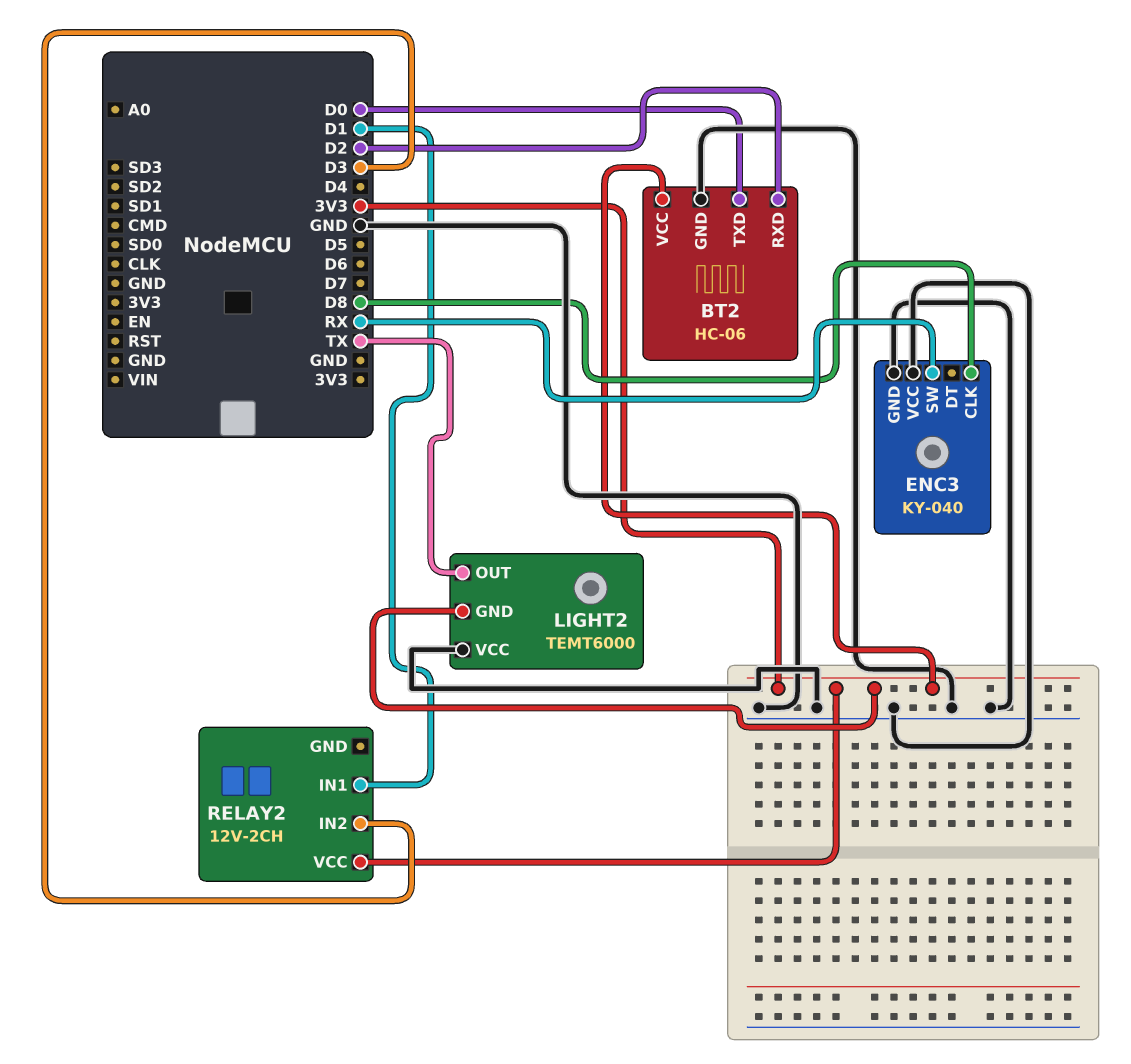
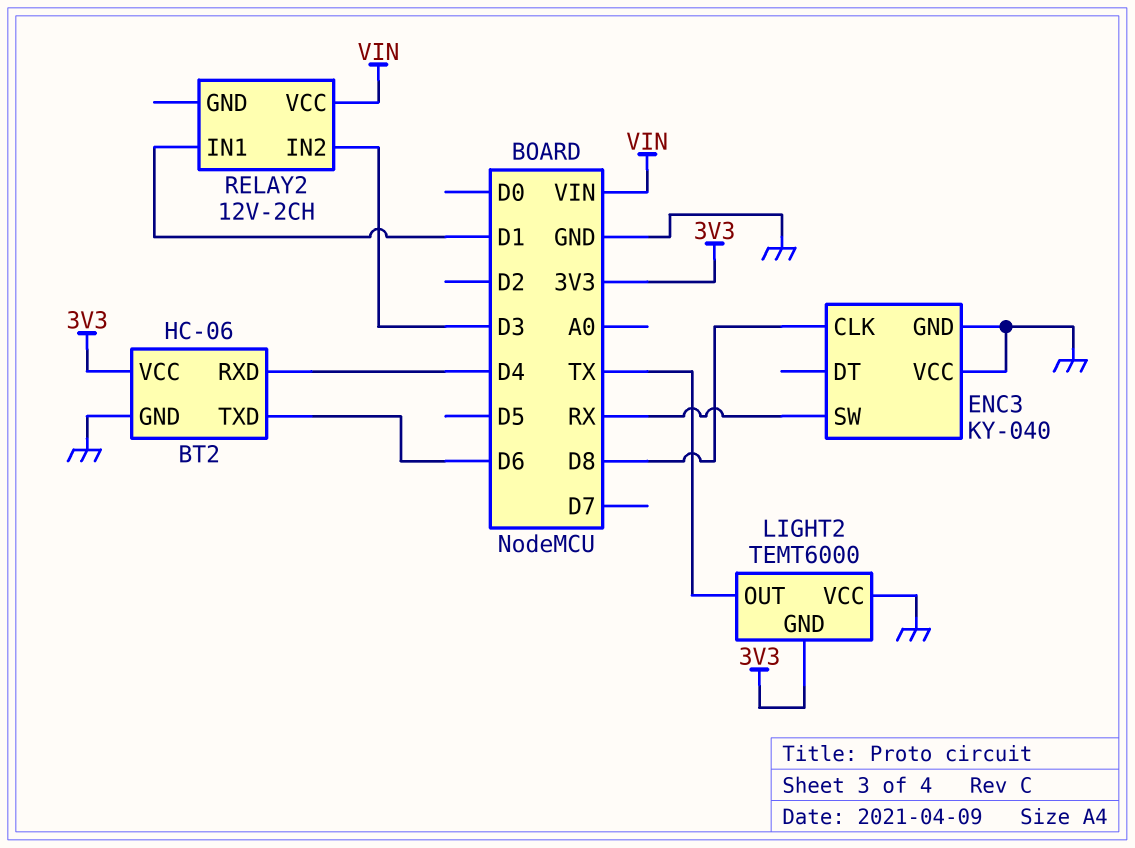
BT2 pin RXD: D2 -> D4
BT2 pin TXD: D0 -> D6
RELAY2 pin VCC: 3V3 -> VIN

